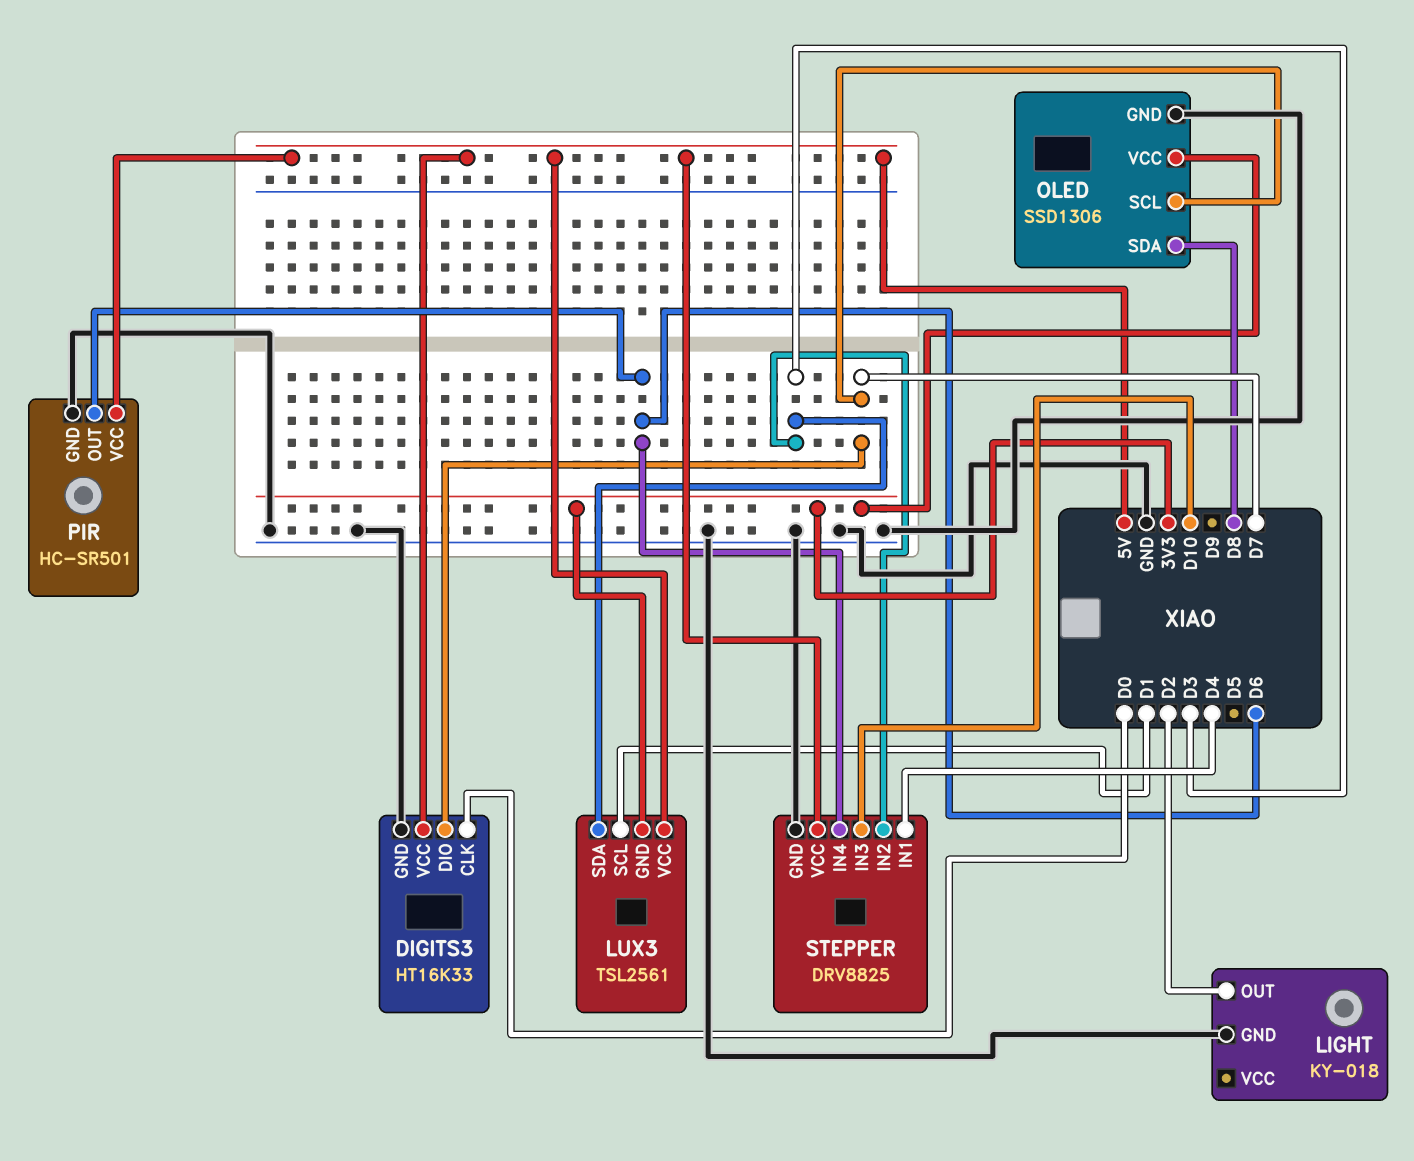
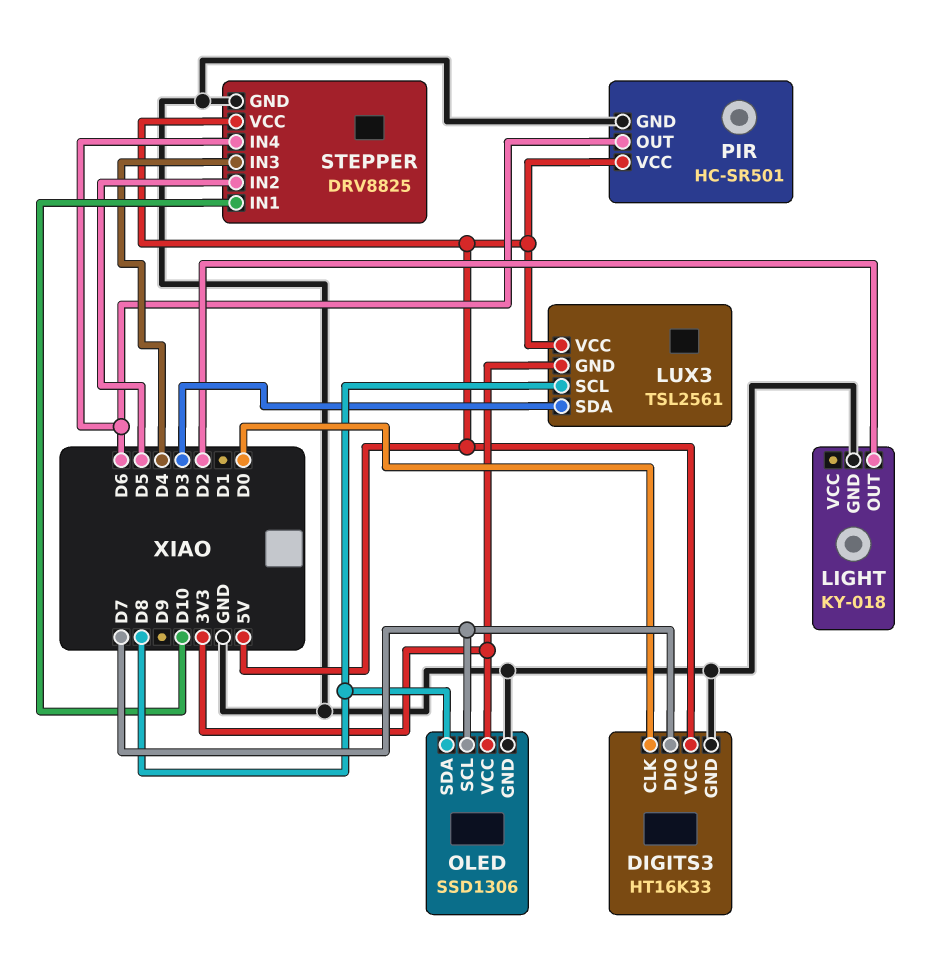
LUX3 pin SCL: D1 -> D8
STEPPER pin IN1: D4 -> D10
STEPPER pin IN2: D3 -> D5
STEPPER pin IN3: D10 -> D4

